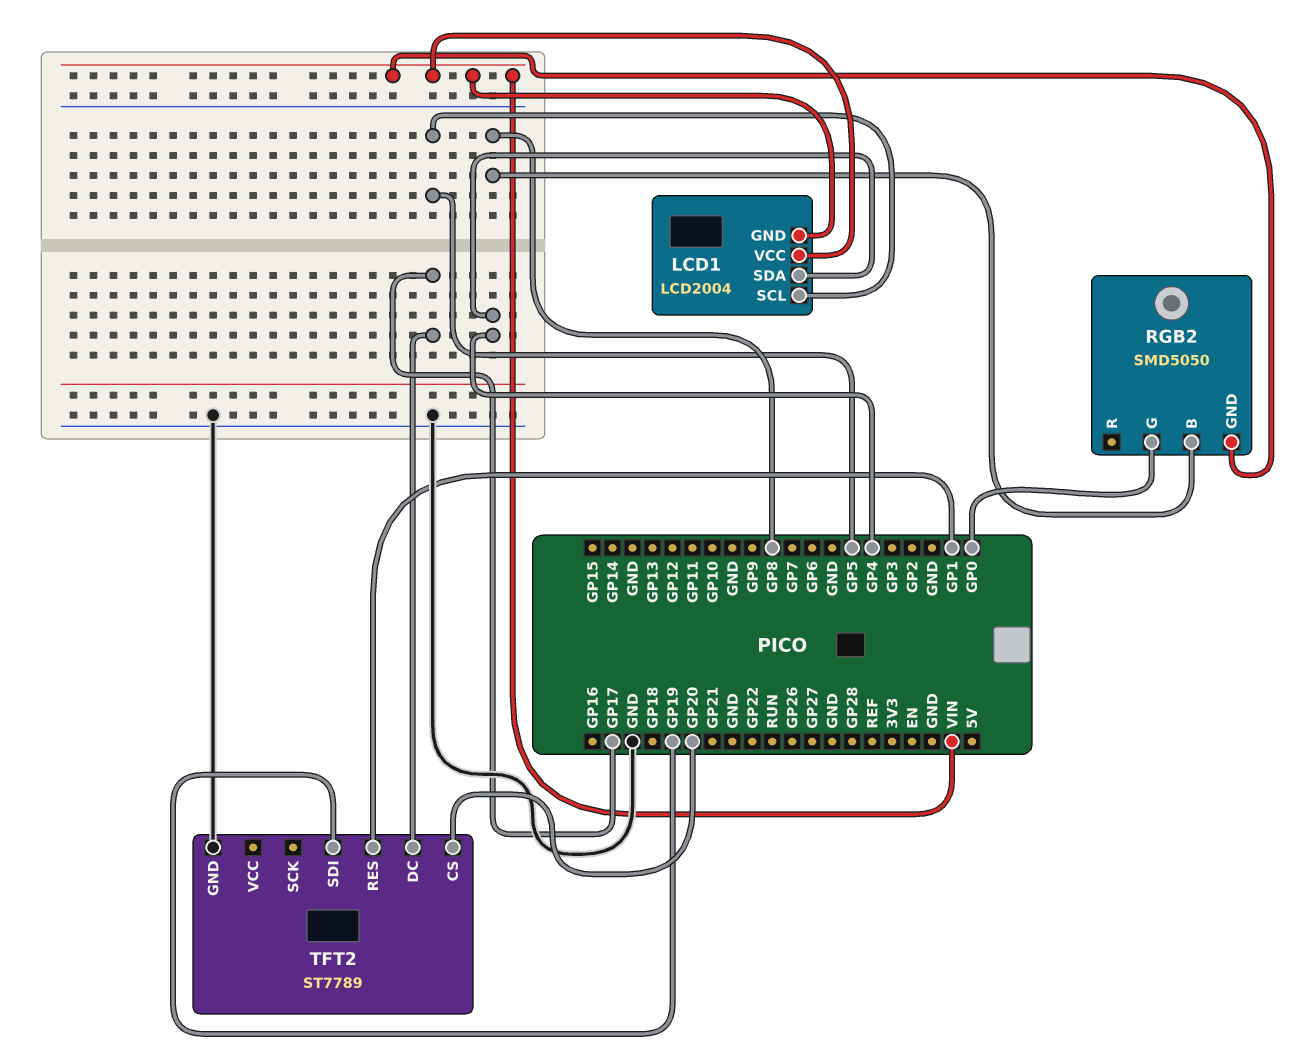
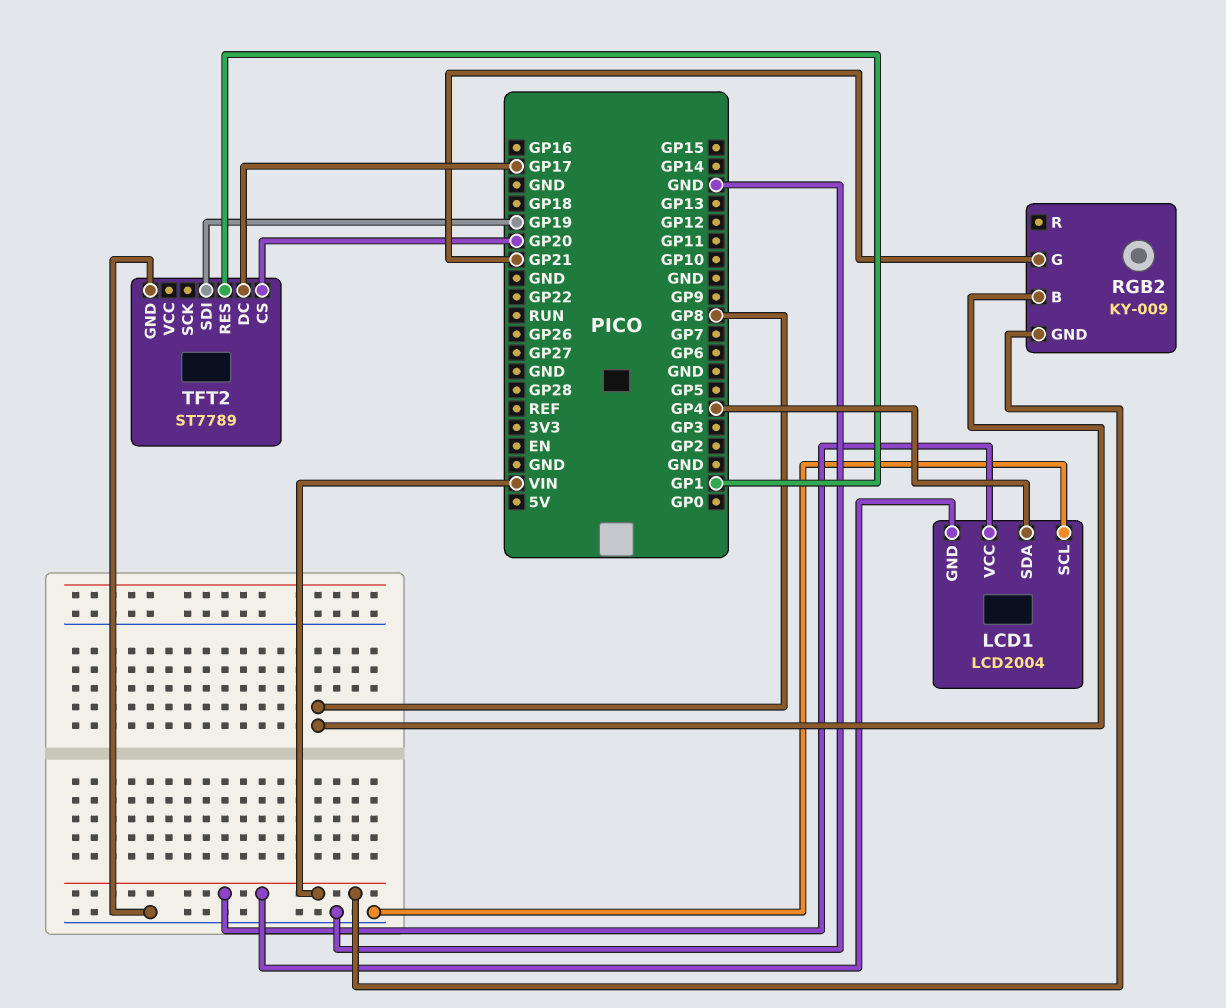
LCD1 pin SCL: GP5 -> GND
RGB2: SMD5050 -> KY-009
RGB2 pin G: GP0 -> GP21

